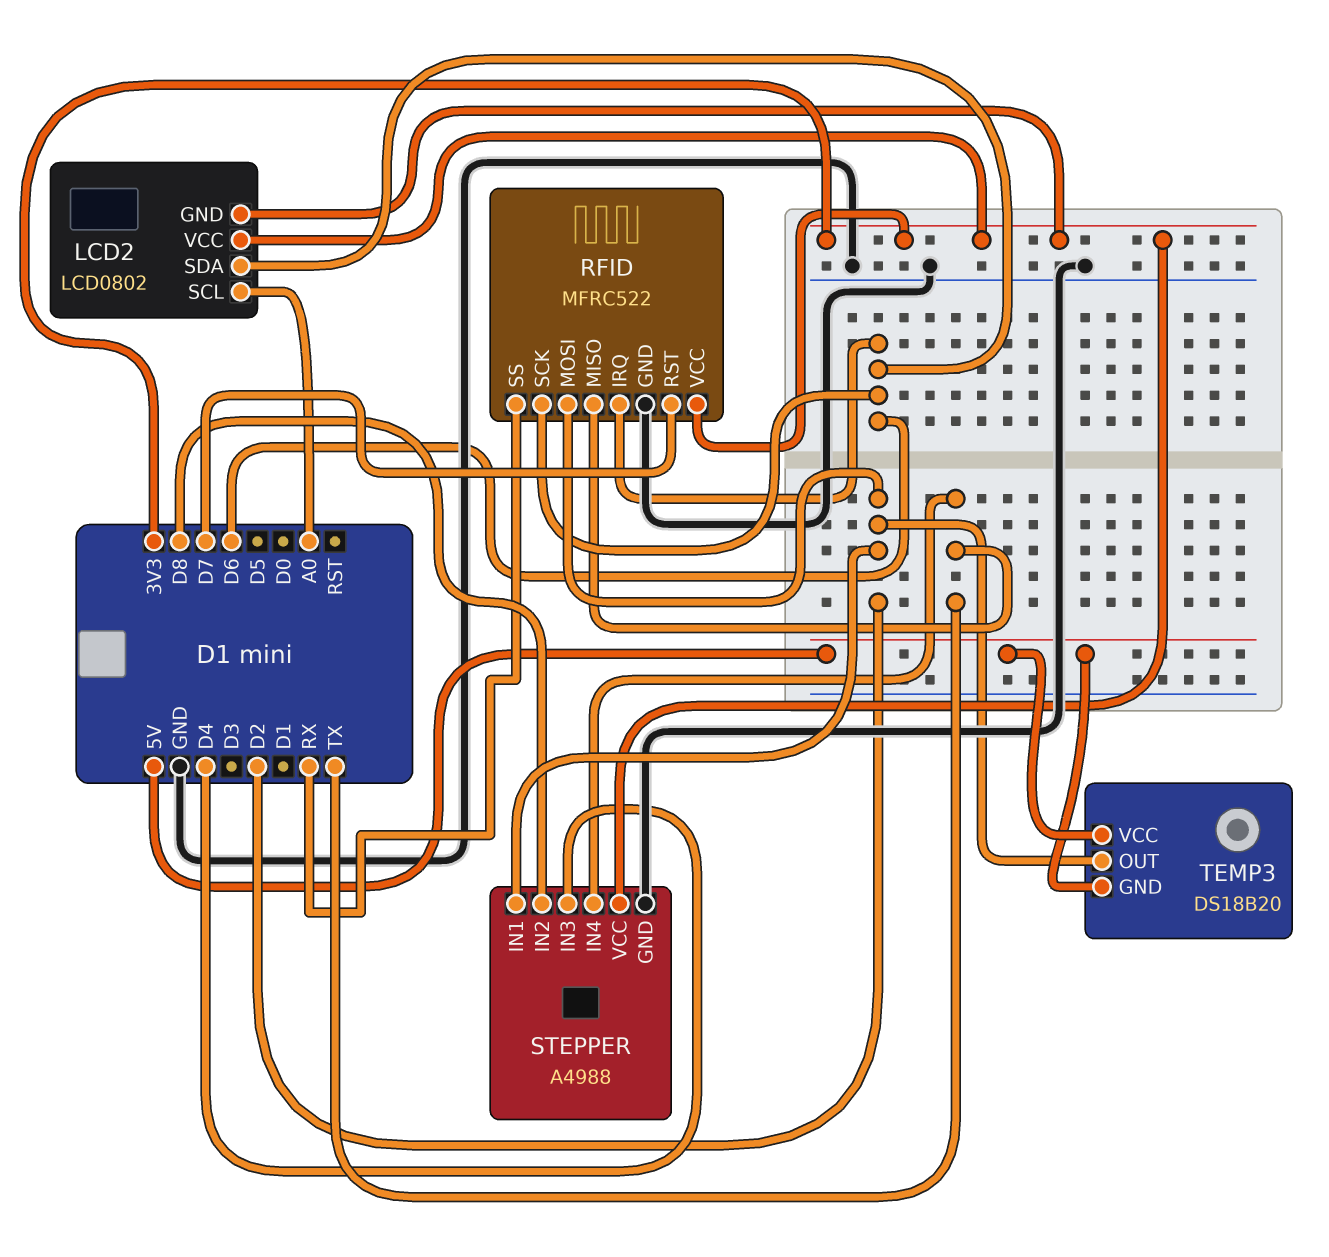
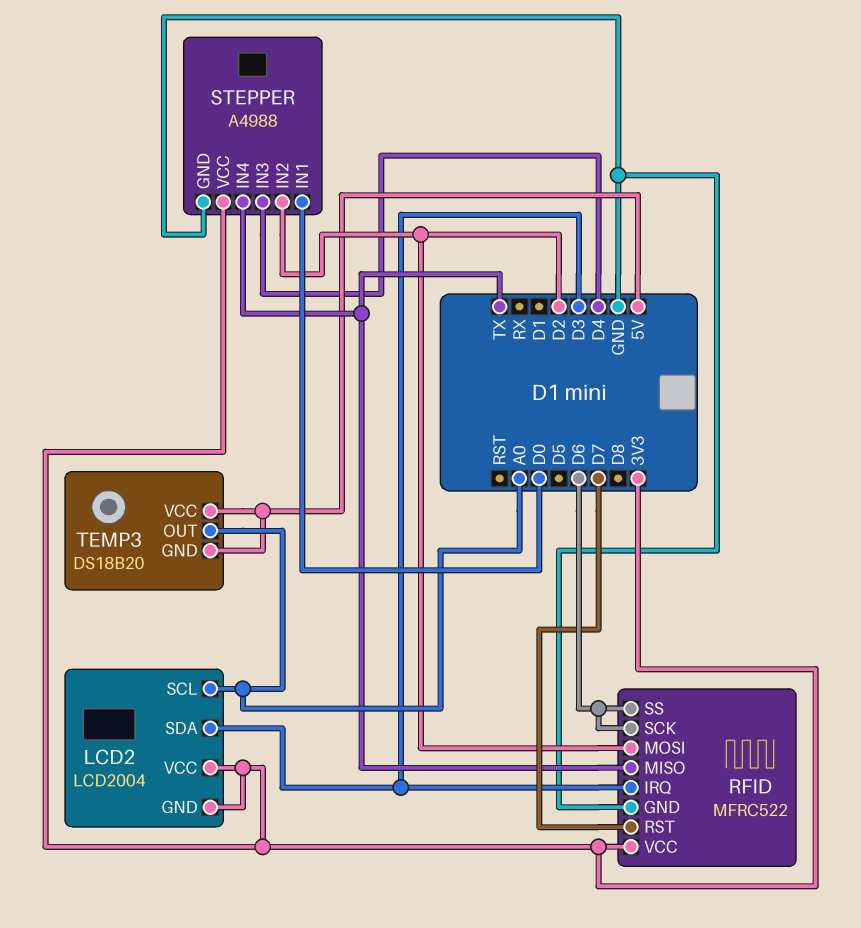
LCD2: LCD0802 -> LCD2004
LCD2 pin SDA: D6 -> D3
RFID pin IRQ: D6 -> D3
RFID pin SS: RX -> D6
STEPPER pin IN1: D2 -> D0
STEPPER pin IN2: D8 -> D2
TEMP3 pin OUT: D2 -> A0

